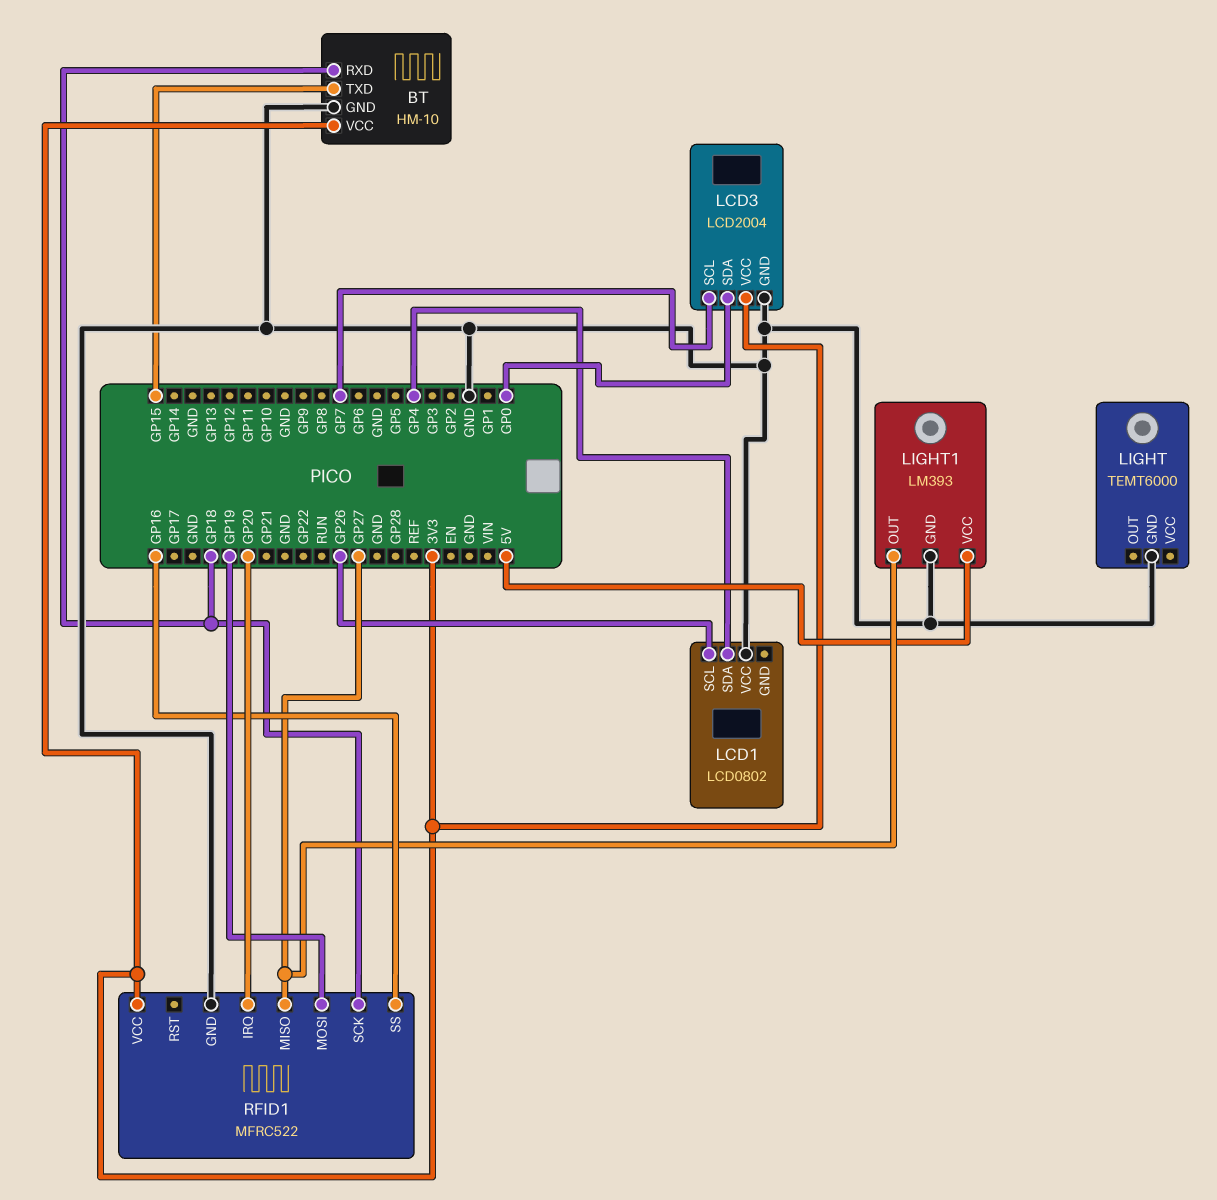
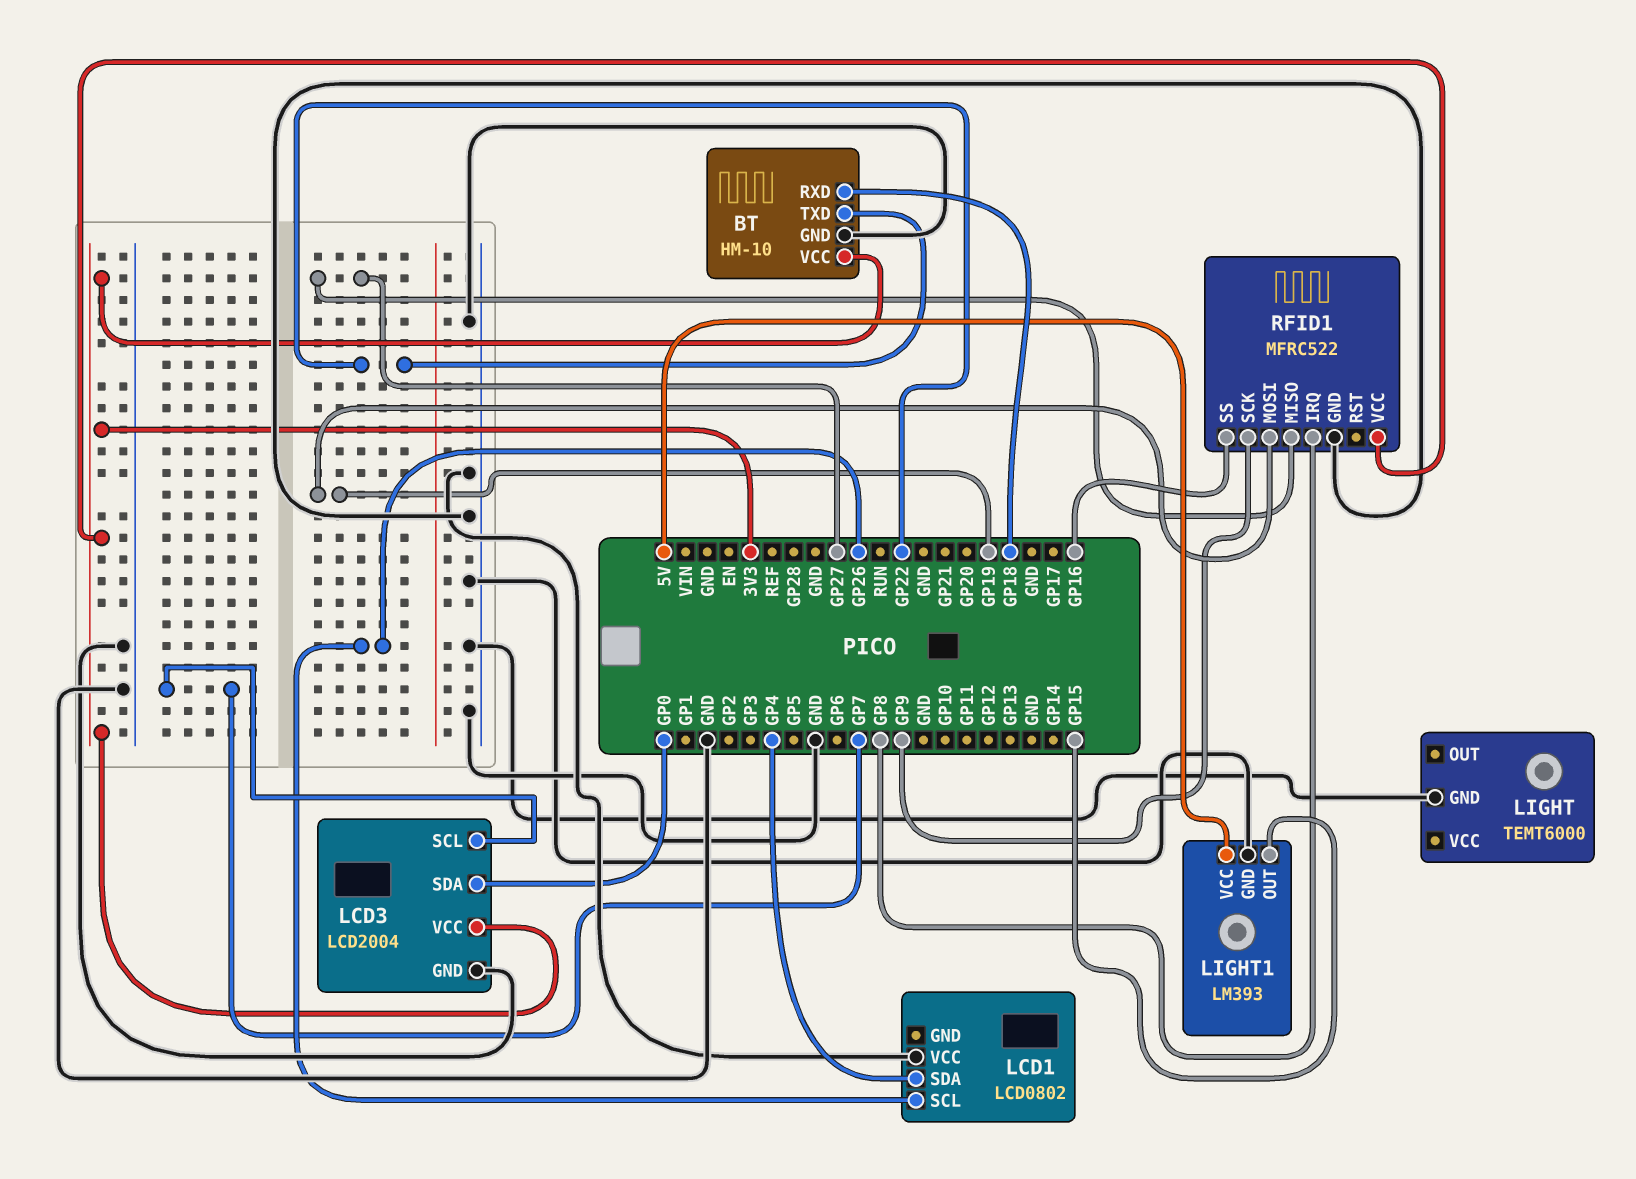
BT pin TXD: GP15 -> GP22
LIGHT1 pin OUT: GP27 -> GP15
RFID1 pin IRQ: GP20 -> GP8
RFID1 pin SCK: GP18 -> GP9

